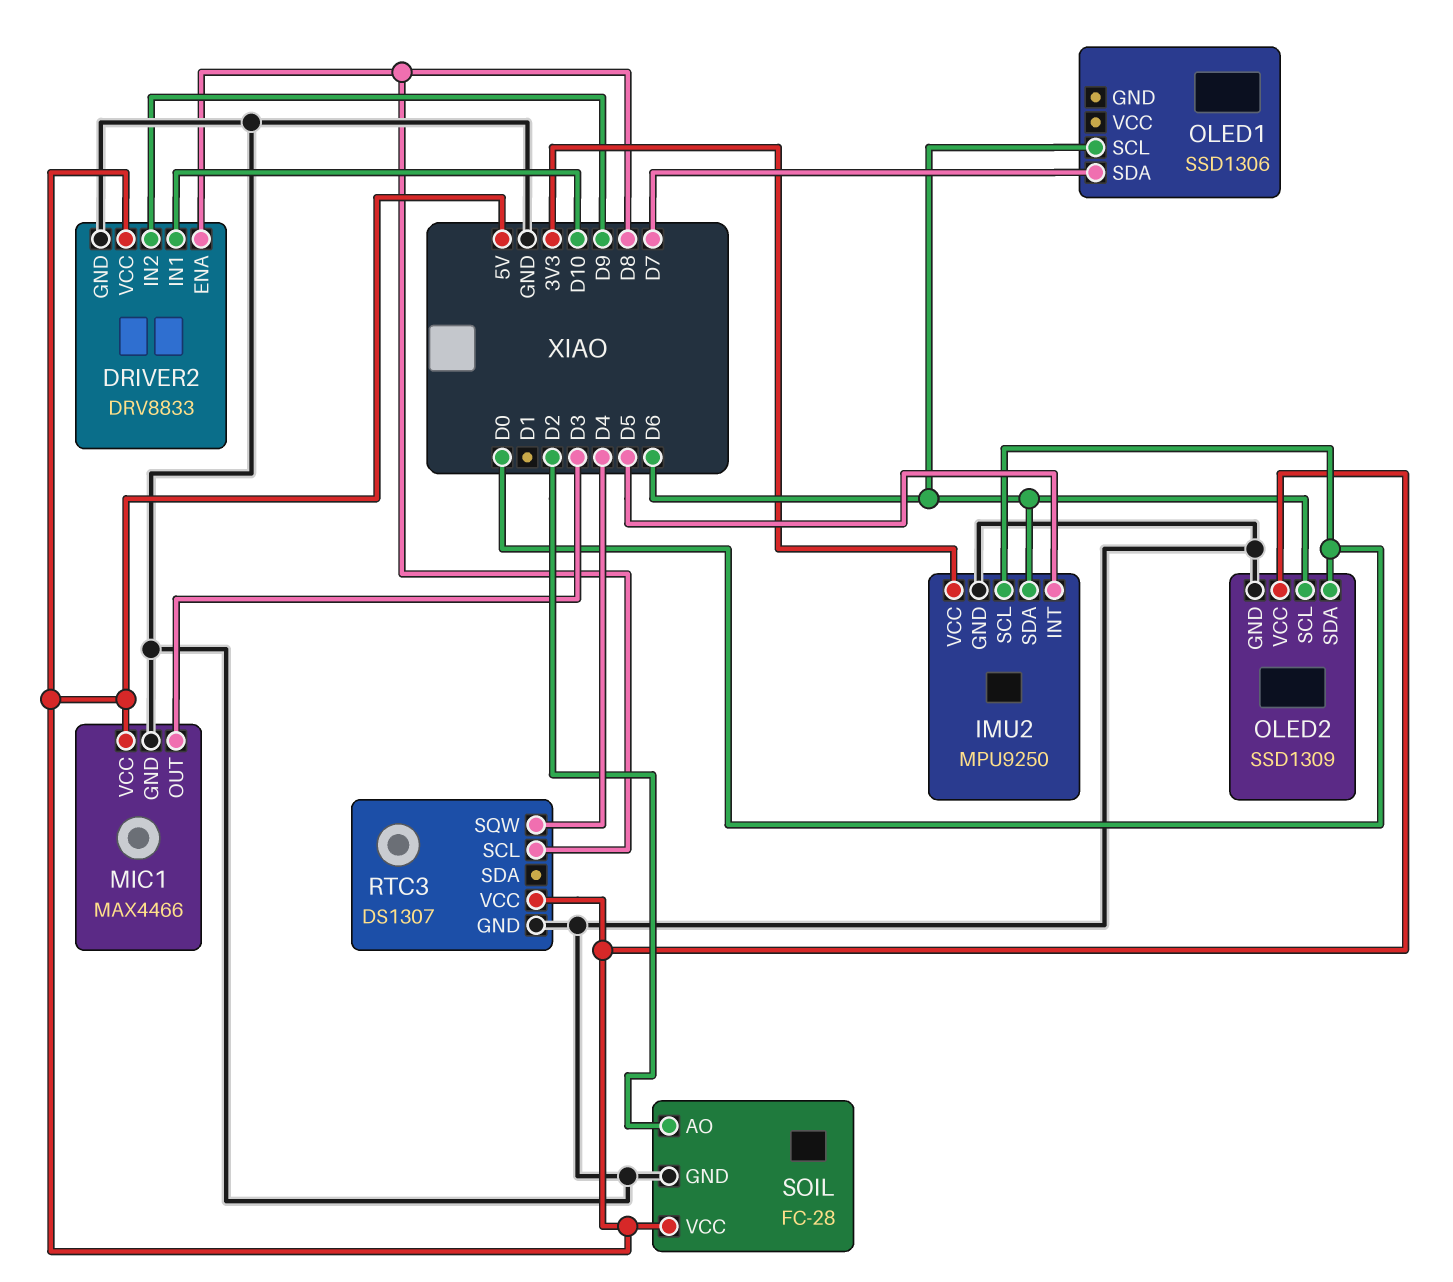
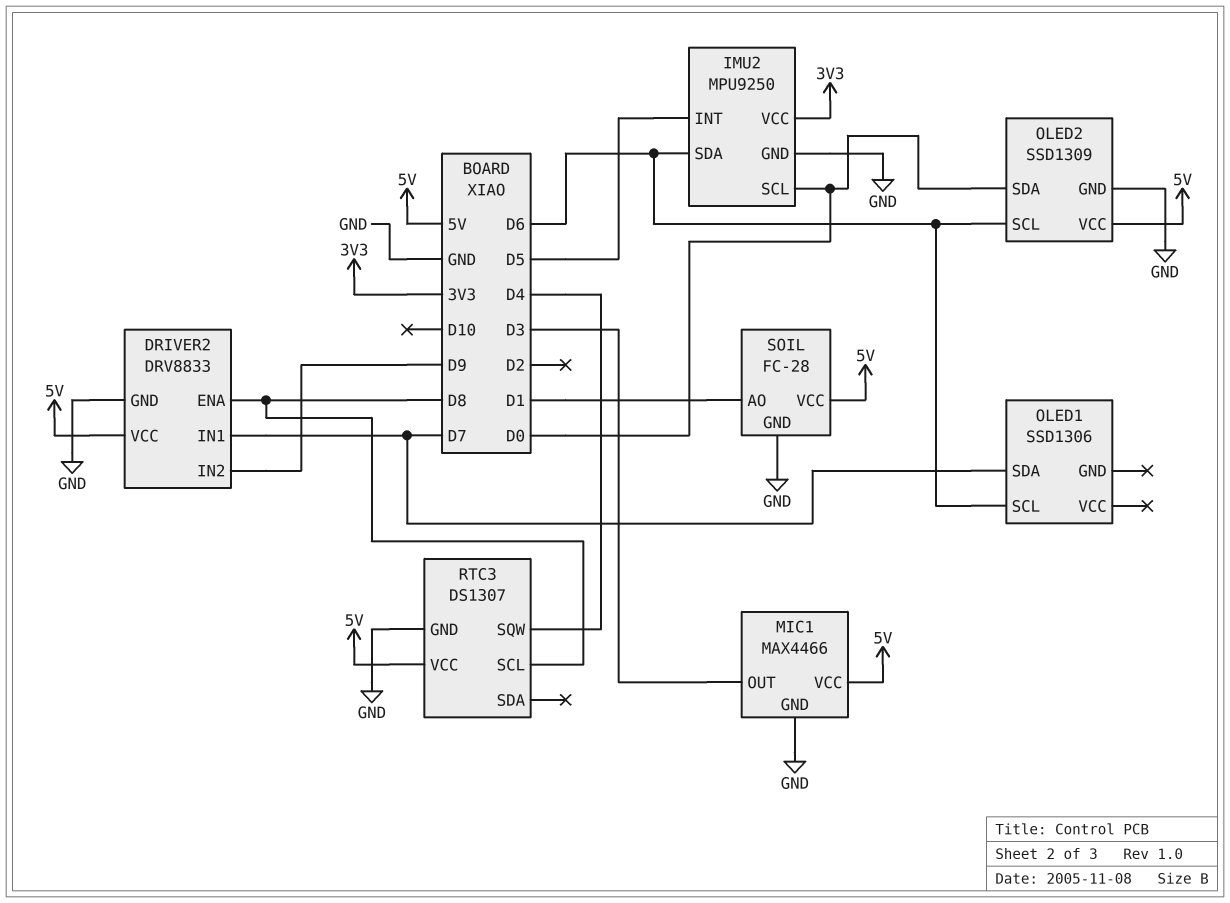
DRIVER2 pin IN1: D10 -> D7
SOIL pin AO: D2 -> D1

